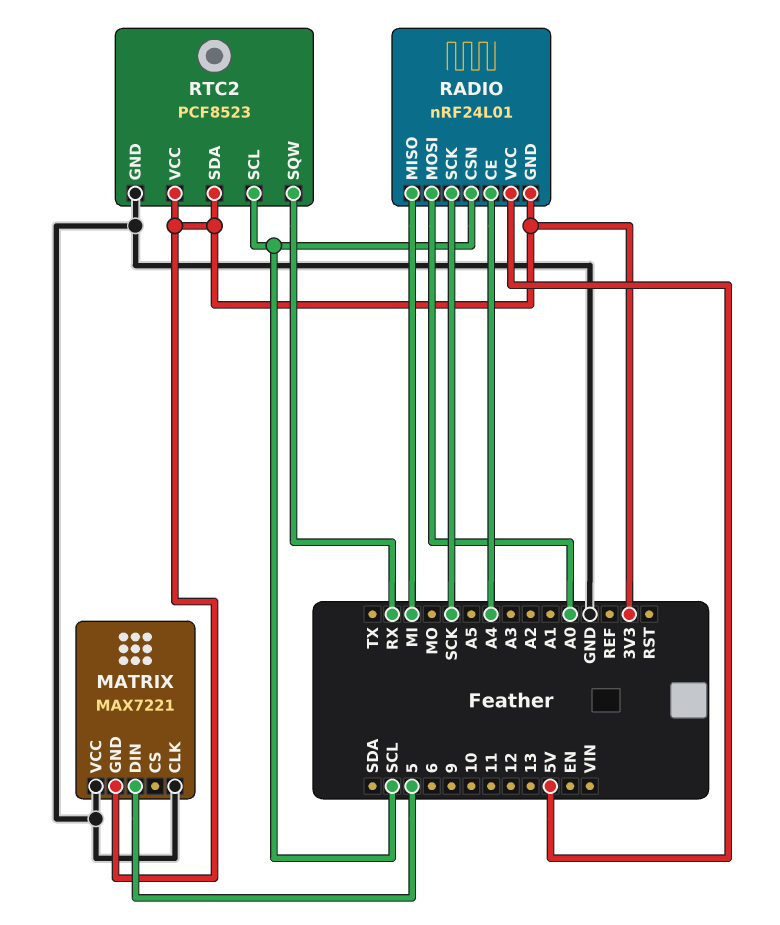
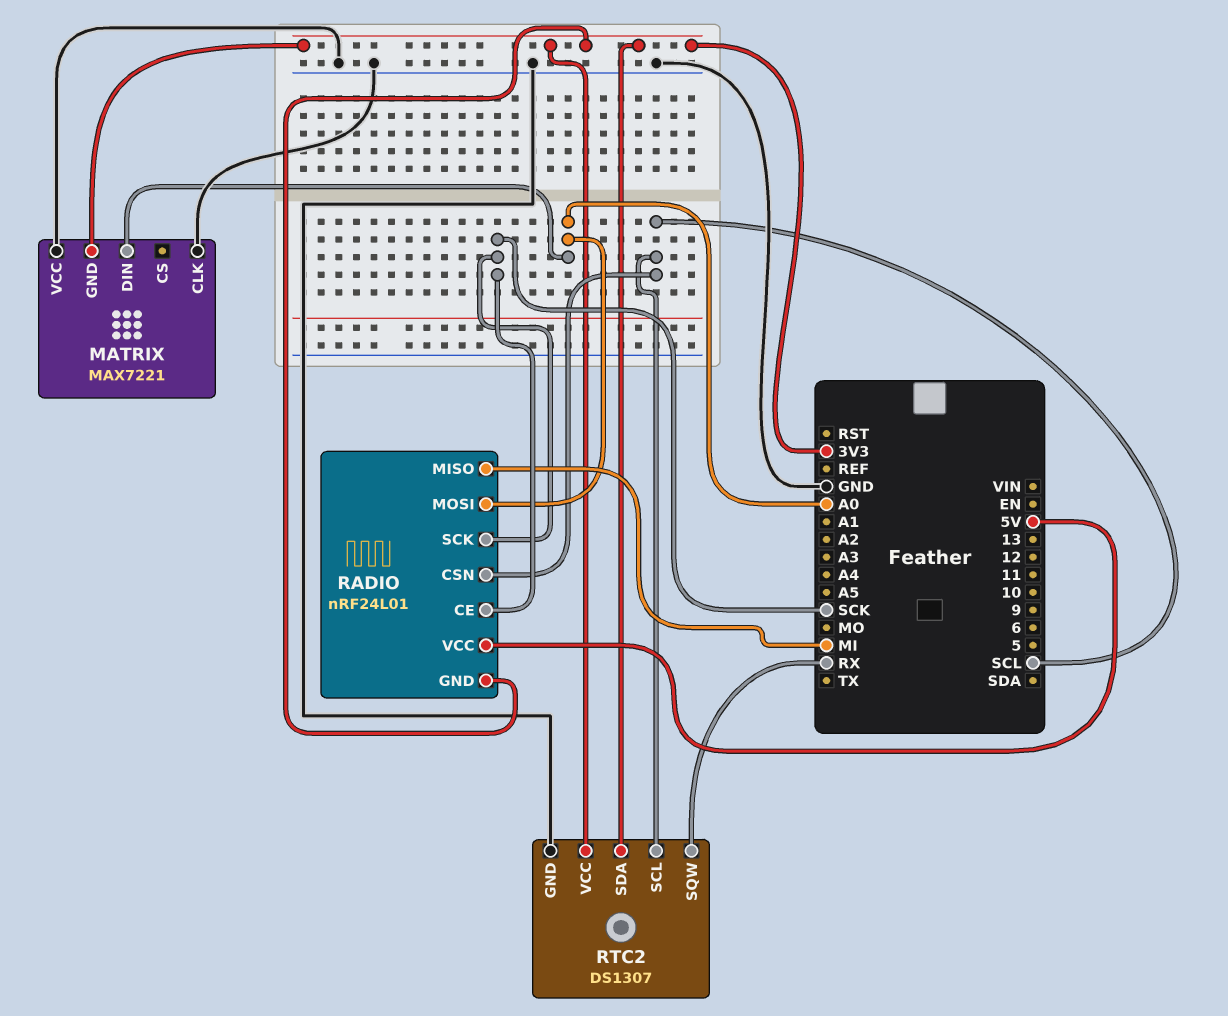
MATRIX pin DIN: 5 -> A0
RADIO pin CE: A4 -> SCK
RTC2: PCF8523 -> DS1307

